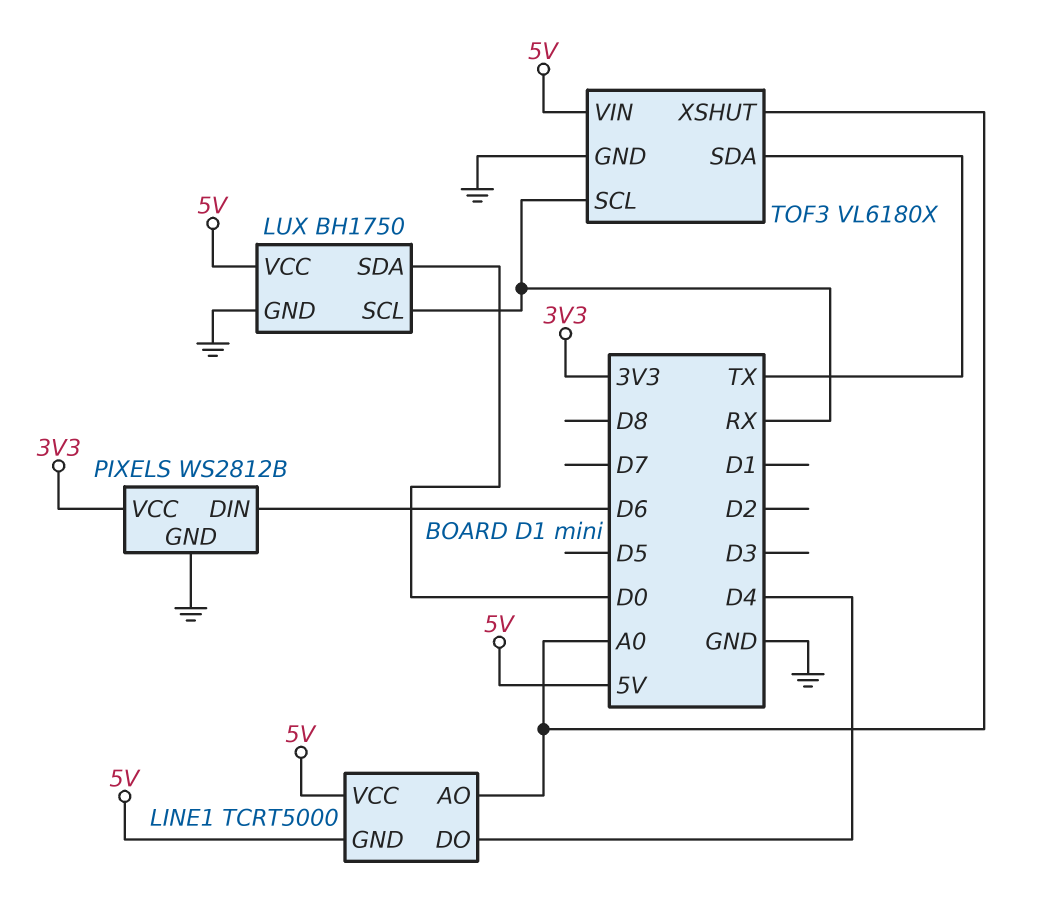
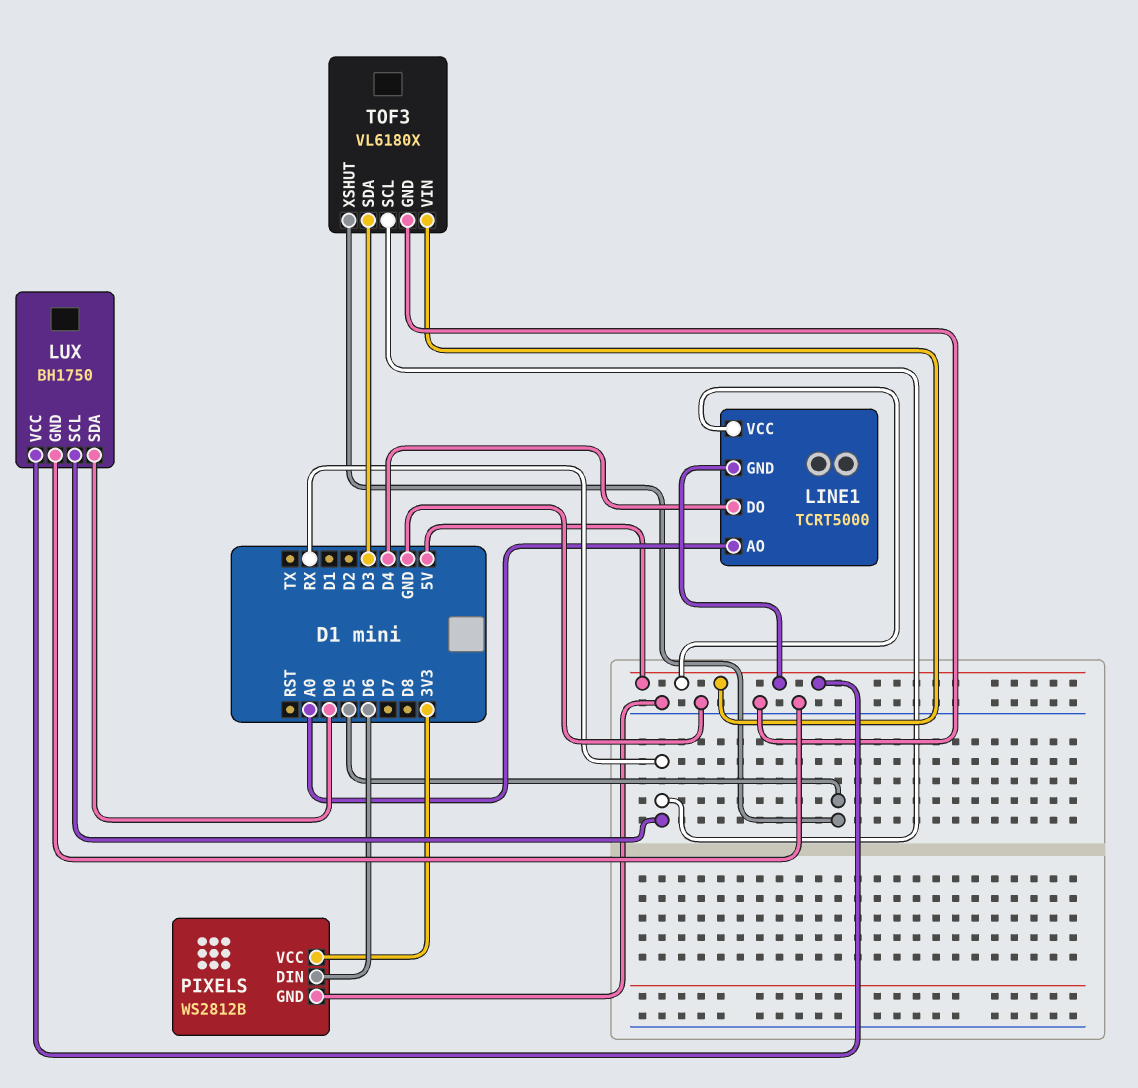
TOF3 pin SDA: TX -> D3
TOF3 pin XSHUT: A0 -> D5

